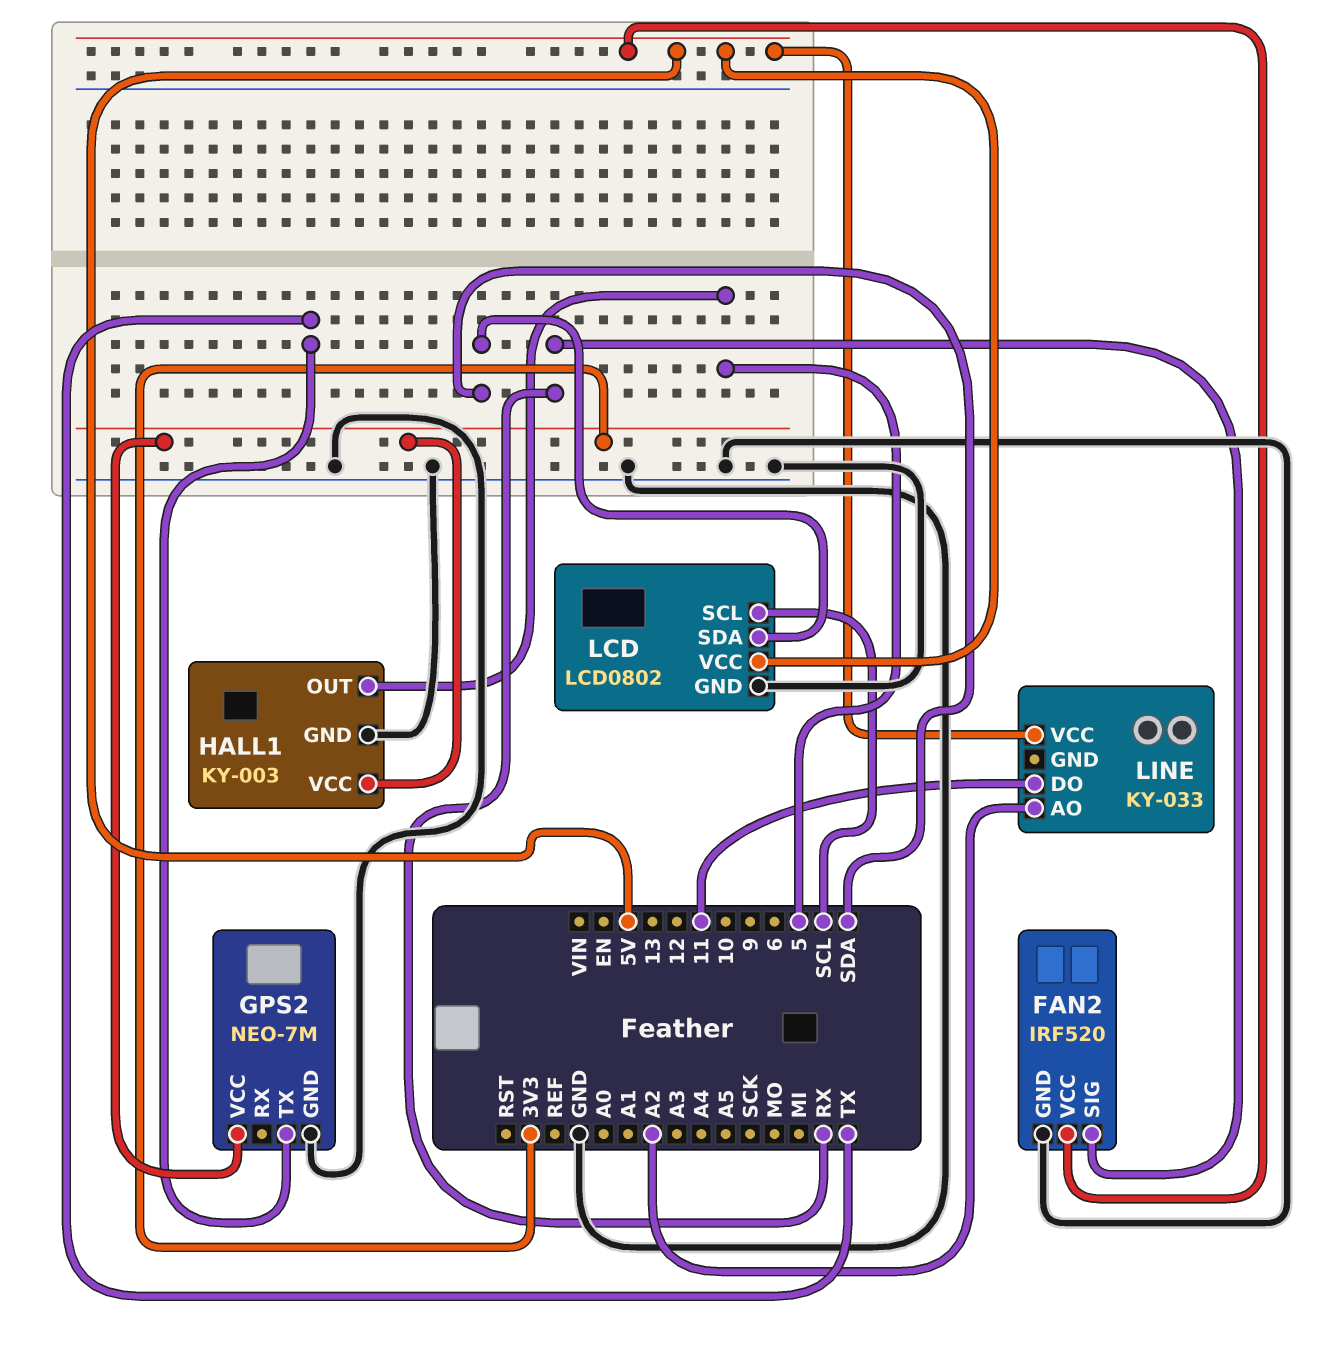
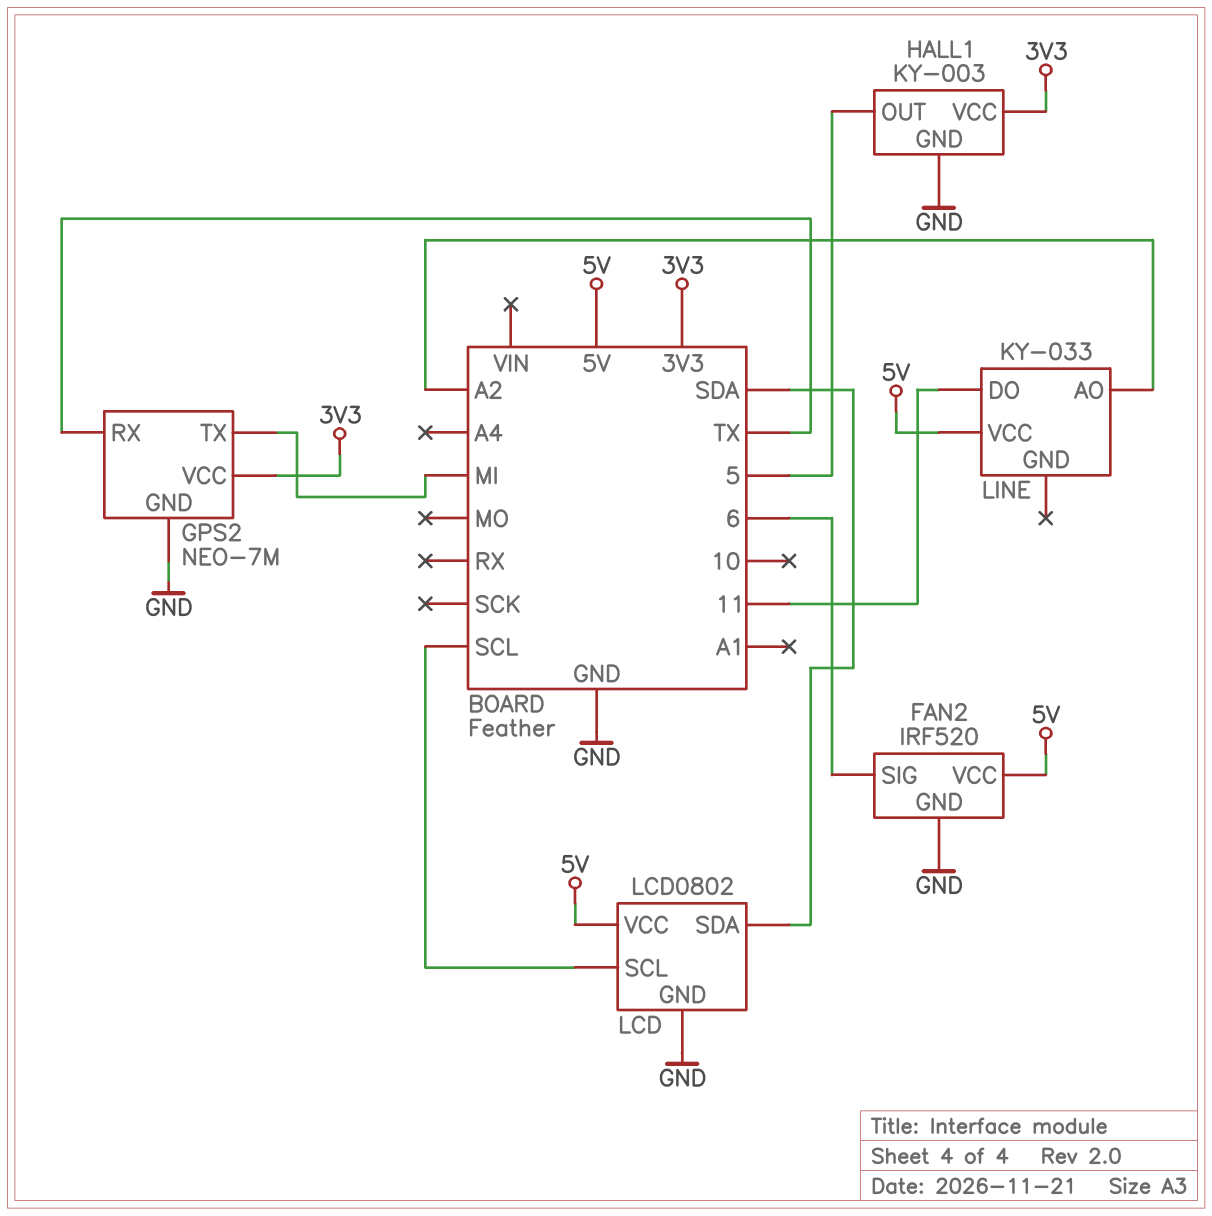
FAN2 pin SIG: RX -> 6
GPS2 pin RX: none -> TX
GPS2 pin TX: TX -> MI

